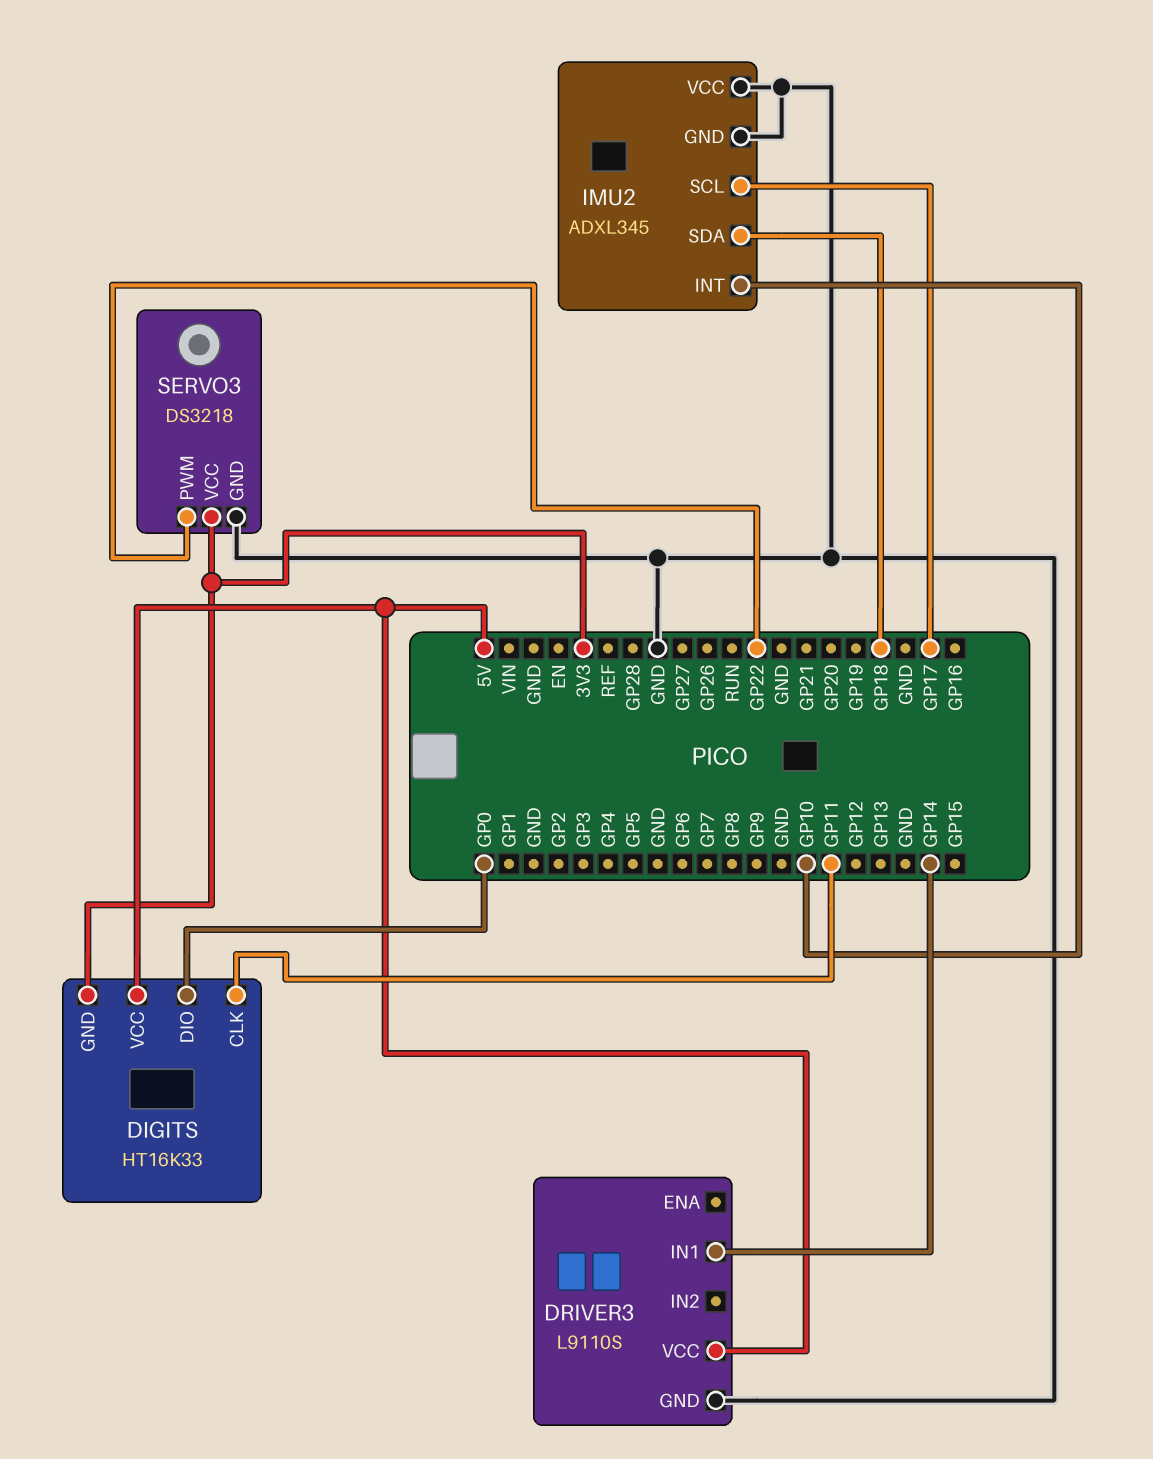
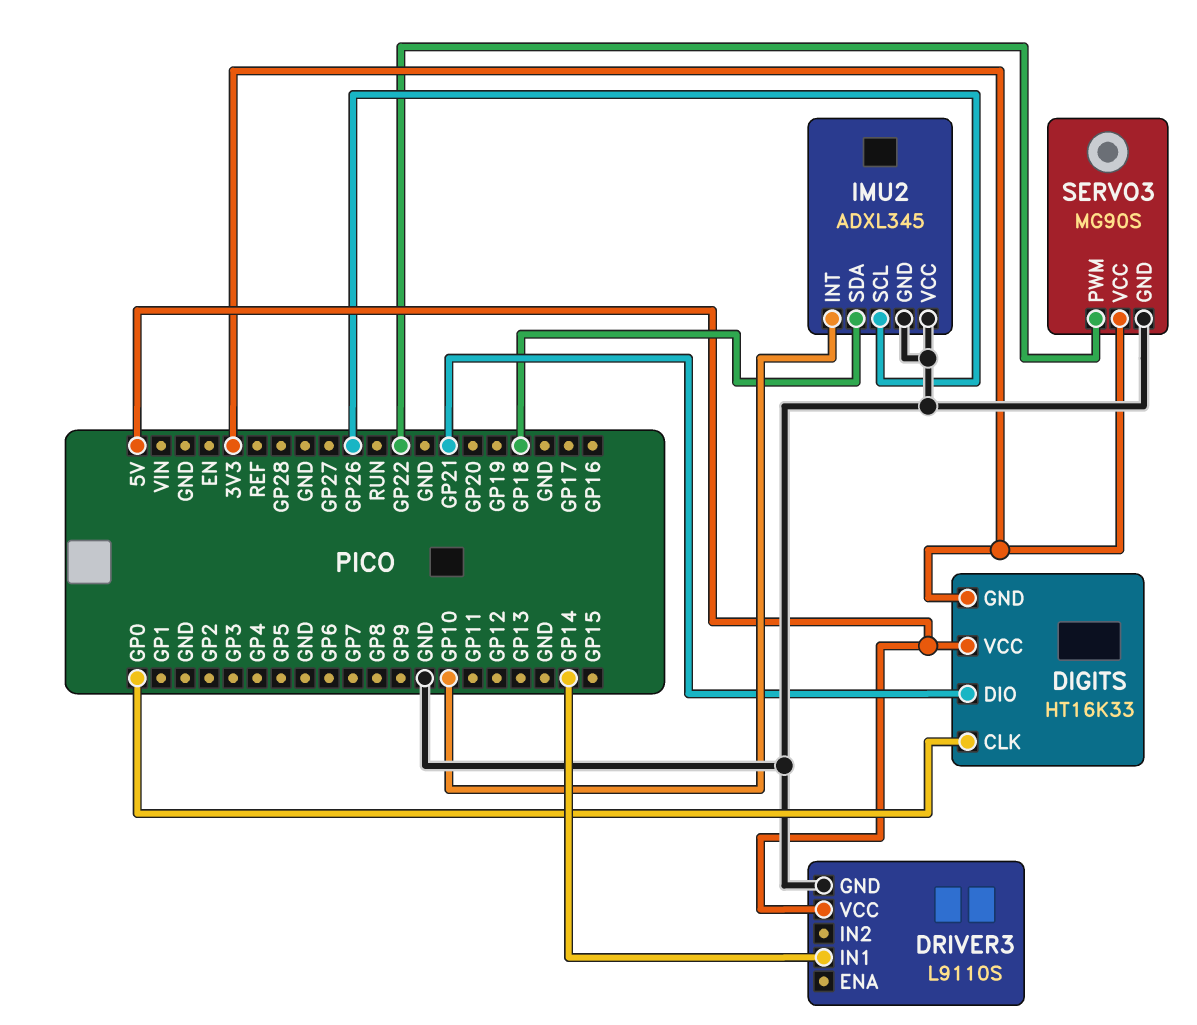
DIGITS pin CLK: GP11 -> GP0
DIGITS pin DIO: GP0 -> GP21
IMU2 pin SCL: GP17 -> GP26
SERVO3: DS3218 -> MG90S

